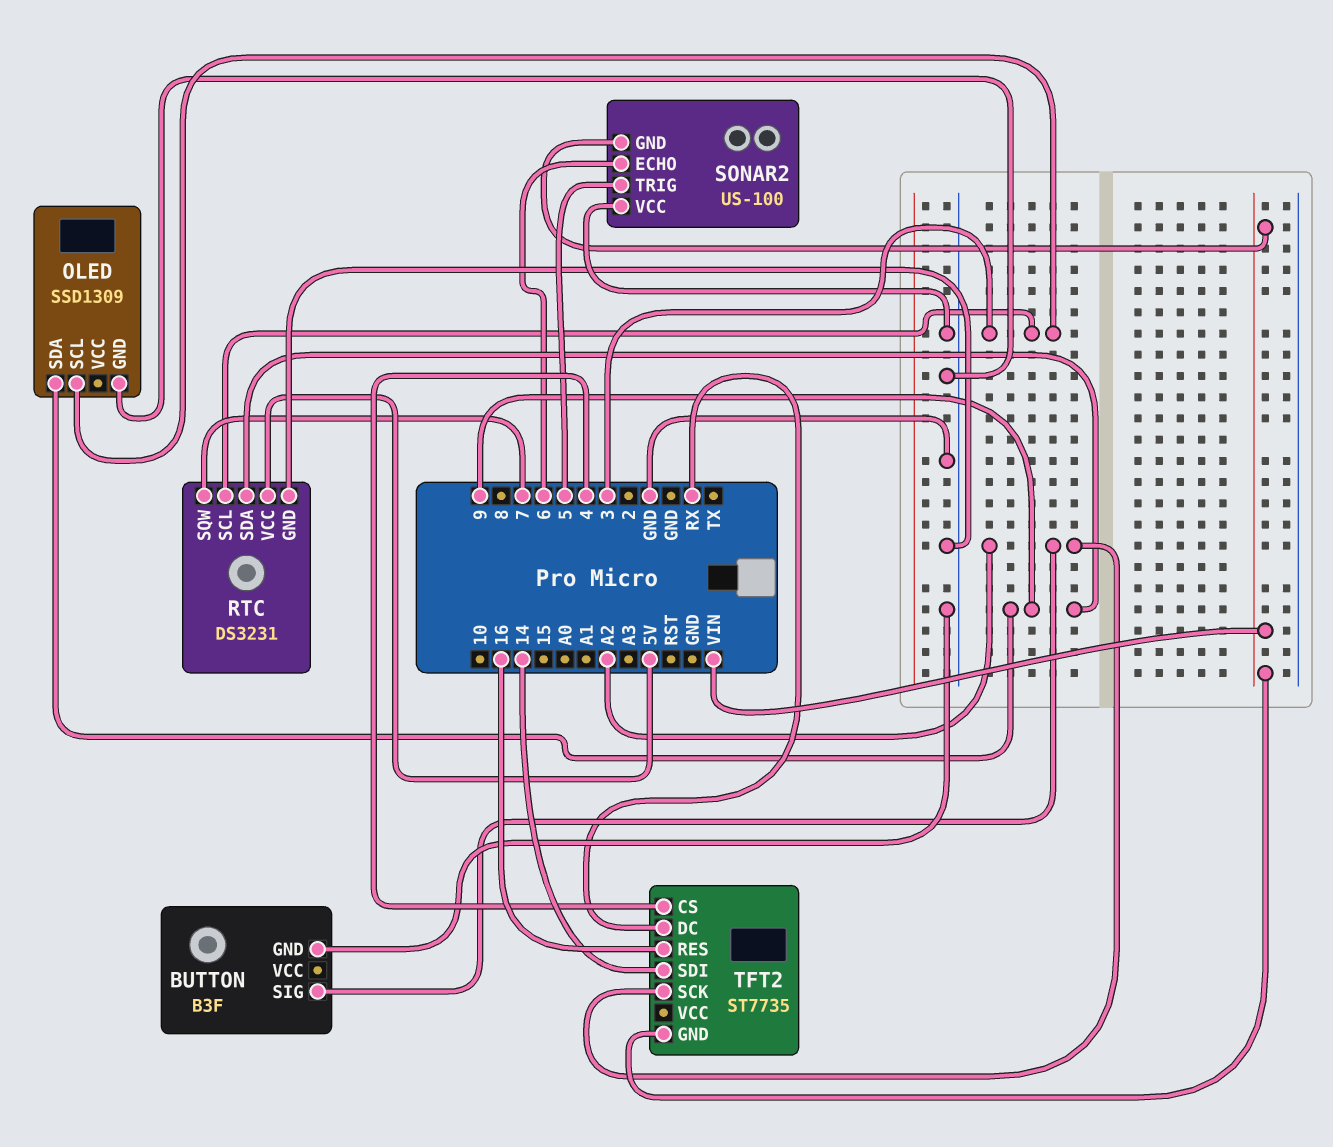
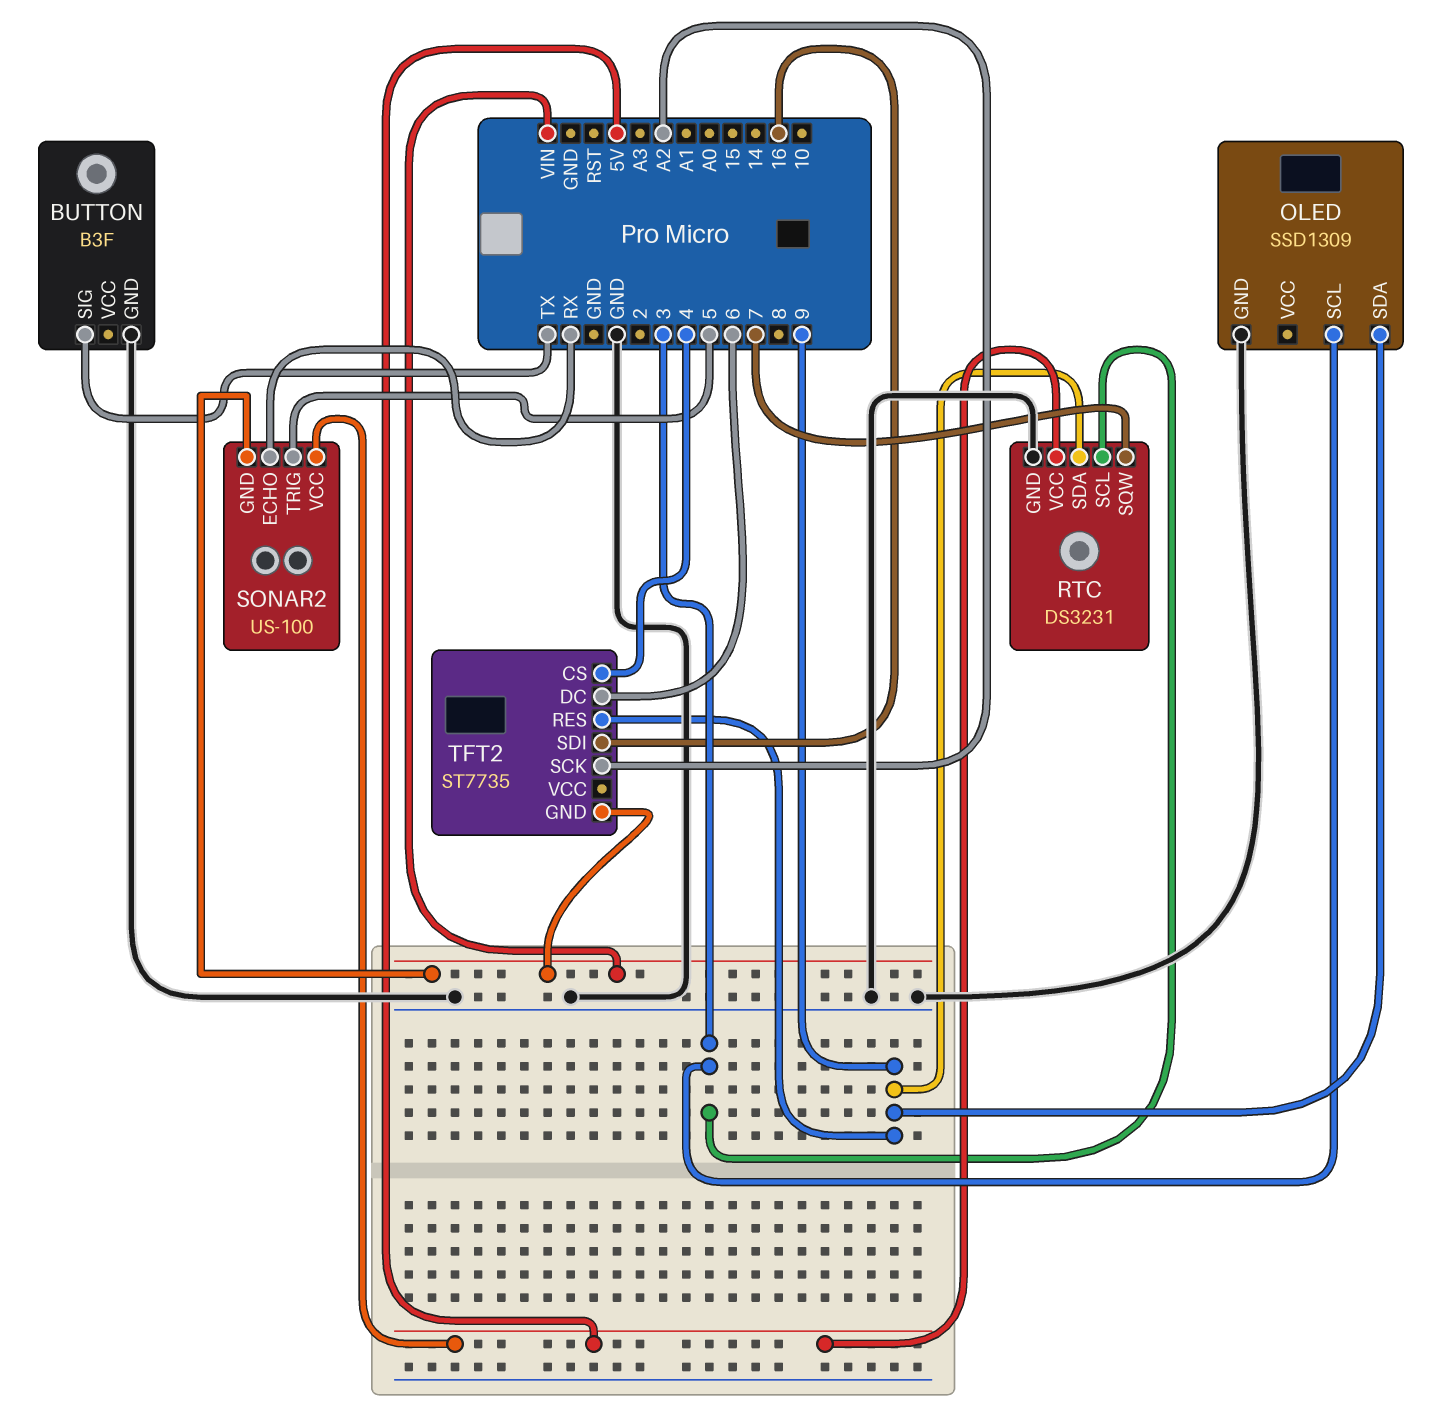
BUTTON pin SIG: A2 -> TX
SONAR2 pin ECHO: 6 -> RX
SONAR2 pin VCC: GND -> 5V
TFT2 pin DC: RX -> 6
TFT2 pin RES: 16 -> 9
TFT2 pin SDI: 14 -> 16

